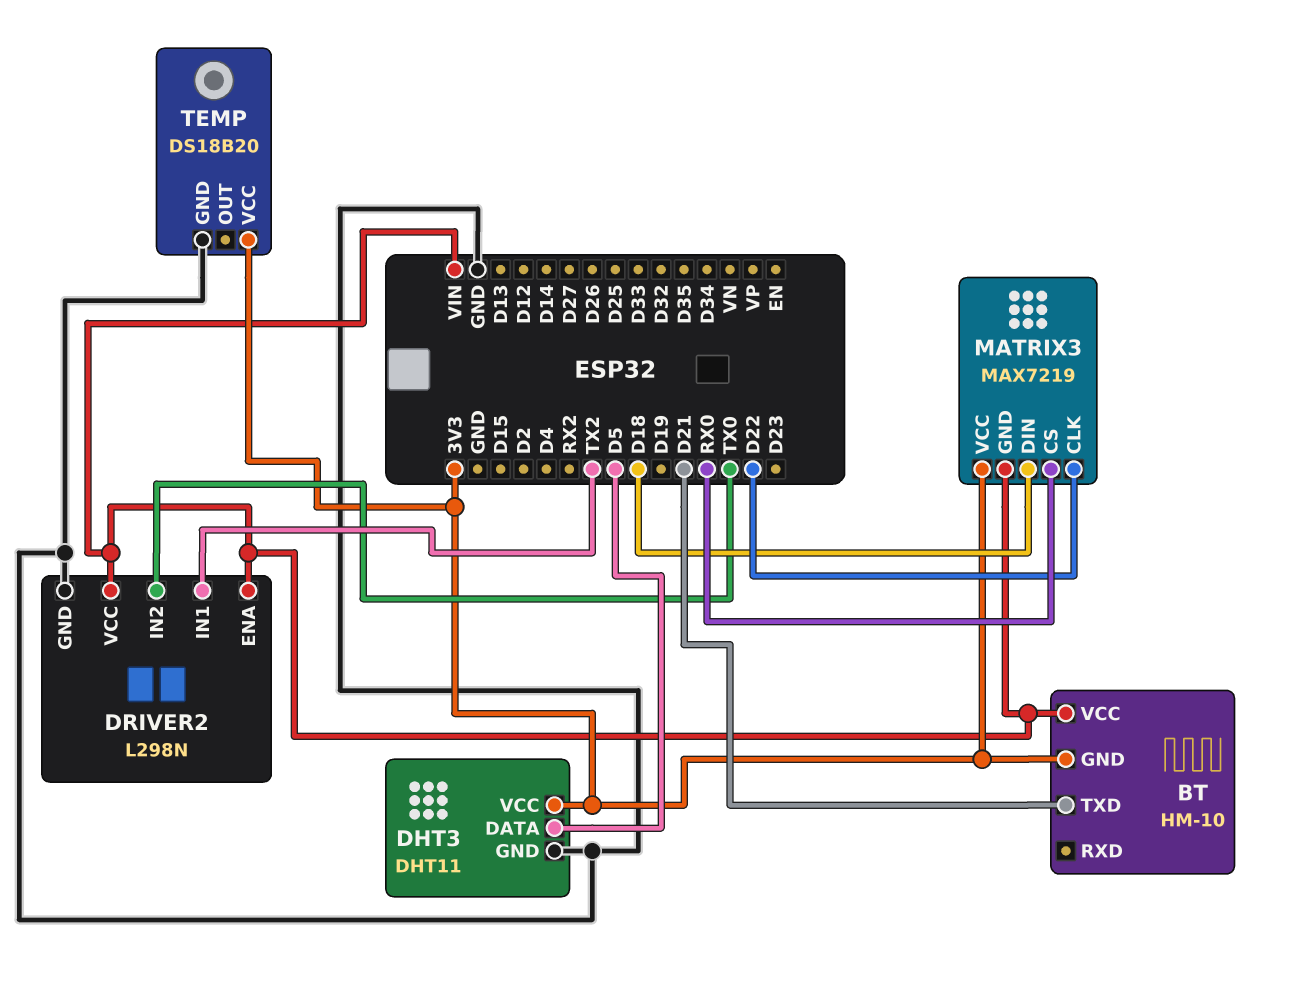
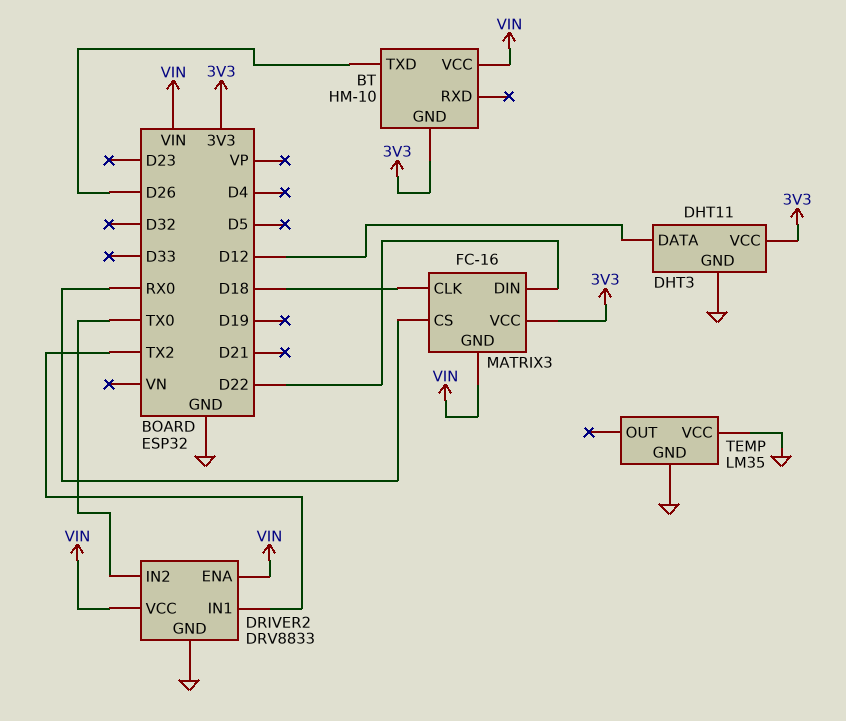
BT pin TXD: D21 -> D26
DHT3 pin DATA: D5 -> D12
DRIVER2: L298N -> DRV8833
MATRIX3: MAX7219 -> FC-16
MATRIX3 pin CLK: D22 -> D18
MATRIX3 pin DIN: D18 -> D22
TEMP: DS18B20 -> LM35
TEMP pin VCC: 3V3 -> GND

